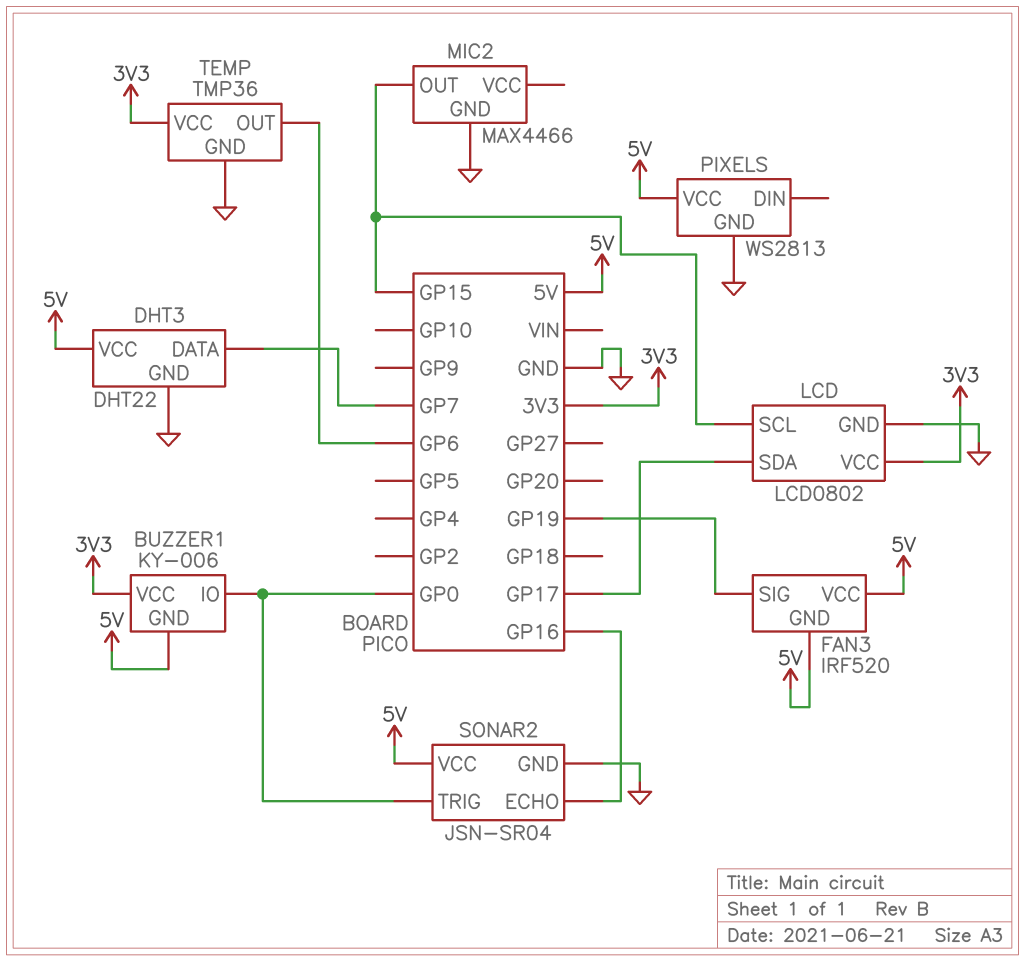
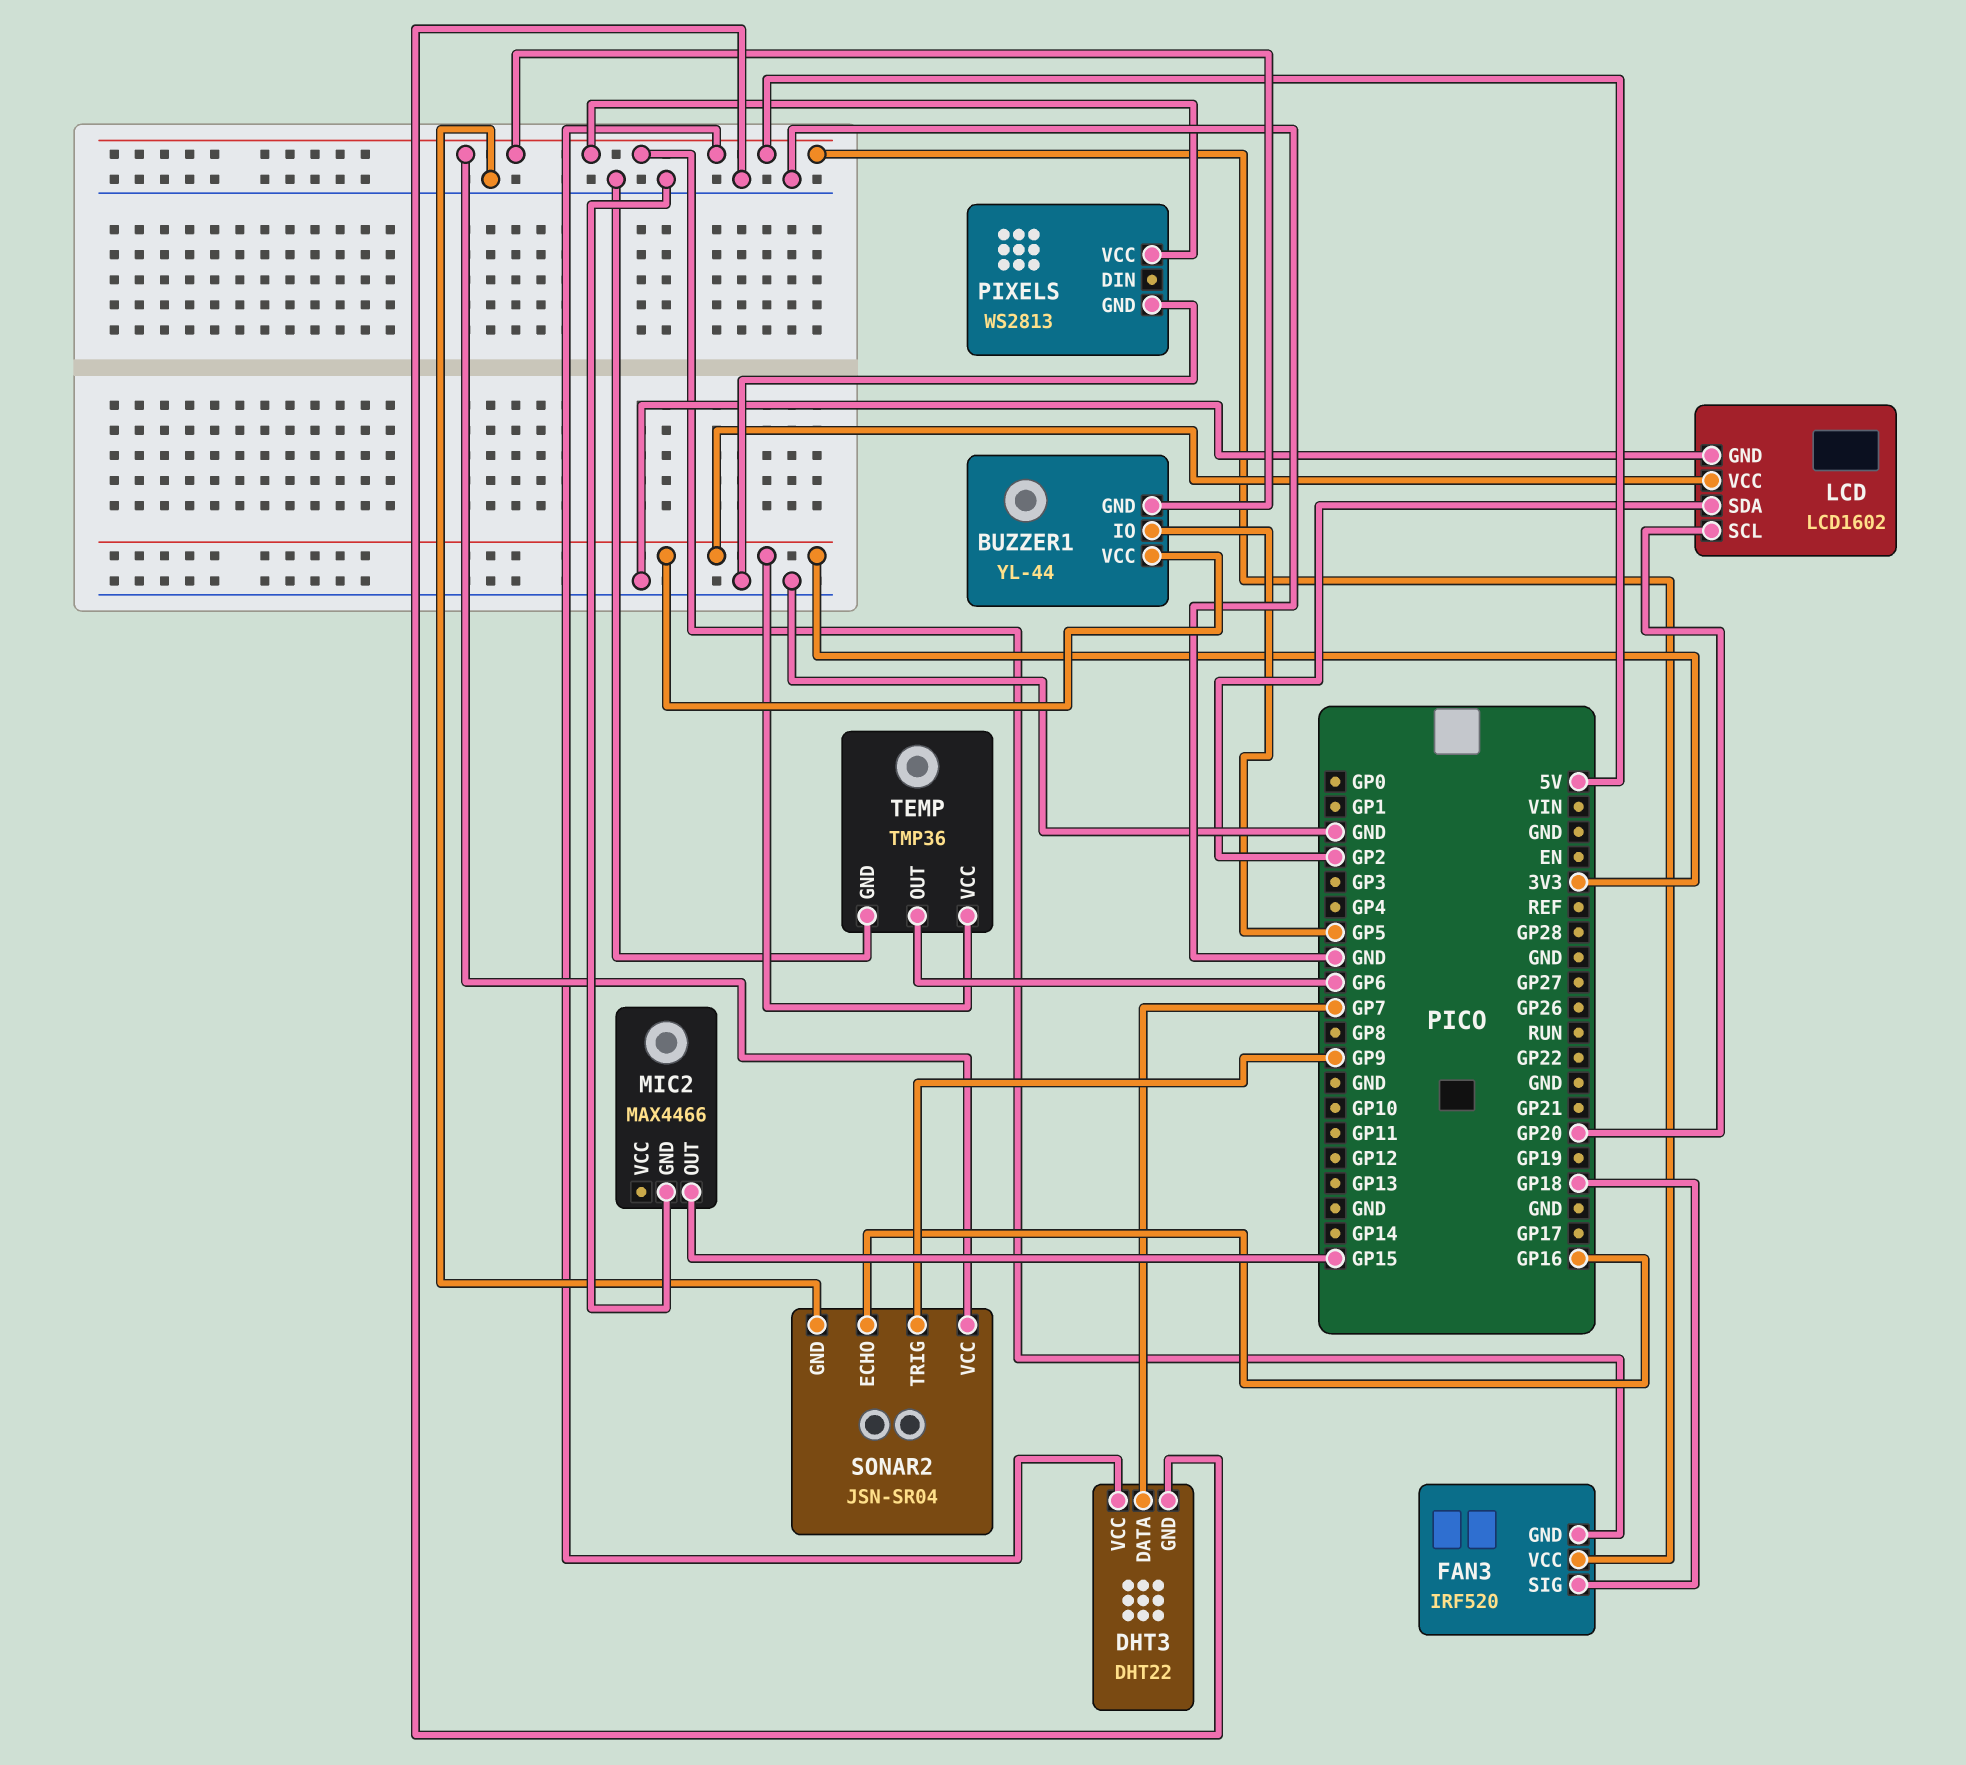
BUZZER1: KY-006 -> YL-44
BUZZER1 pin IO: GP0 -> GP5
FAN3 pin SIG: GP19 -> GP18
LCD: LCD0802 -> LCD1602
LCD pin SCL: GP15 -> GP20
LCD pin SDA: GP17 -> GP2
SONAR2 pin TRIG: GP0 -> GP9

